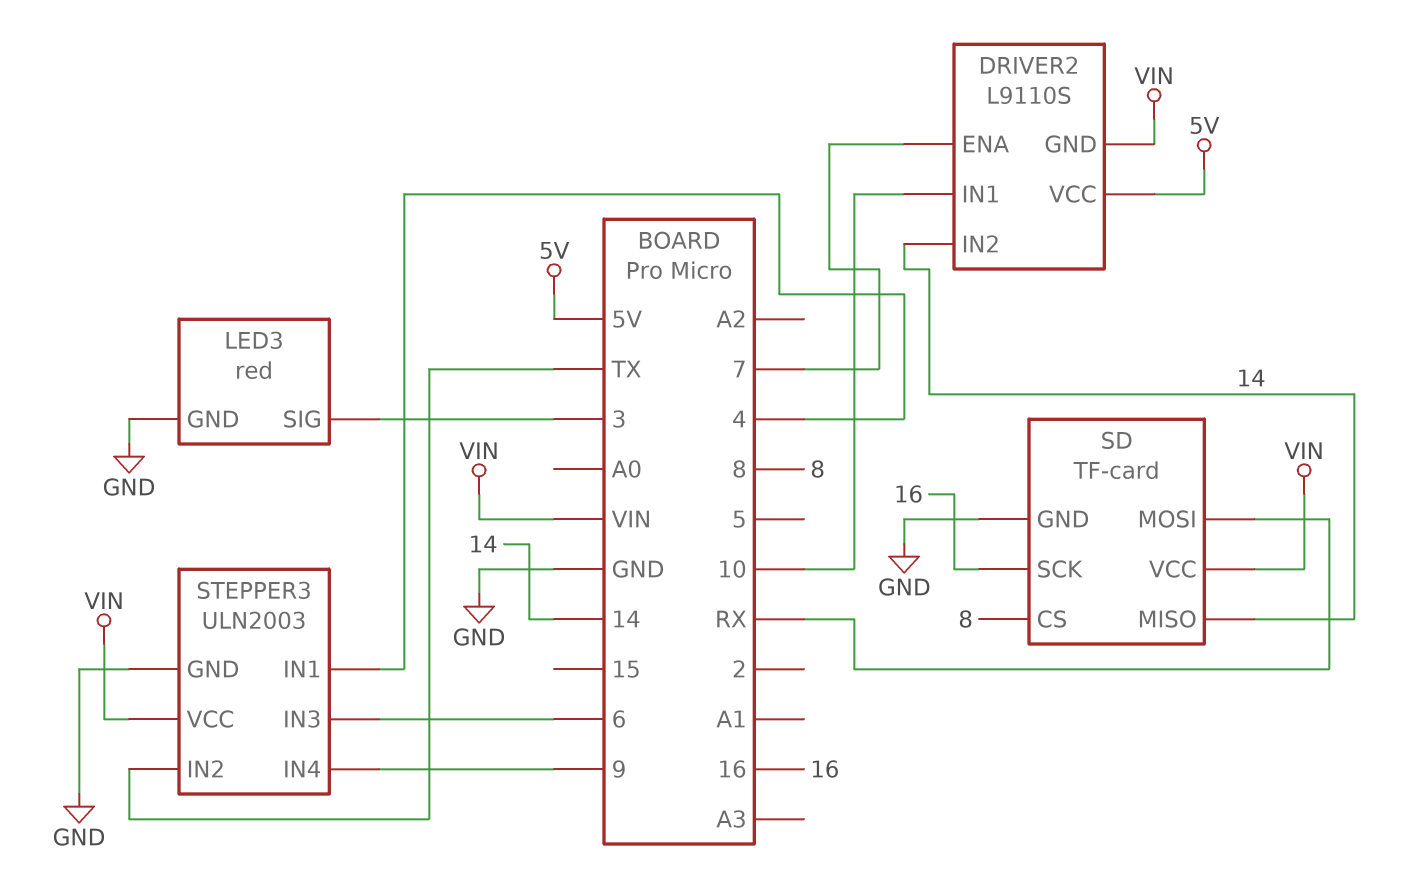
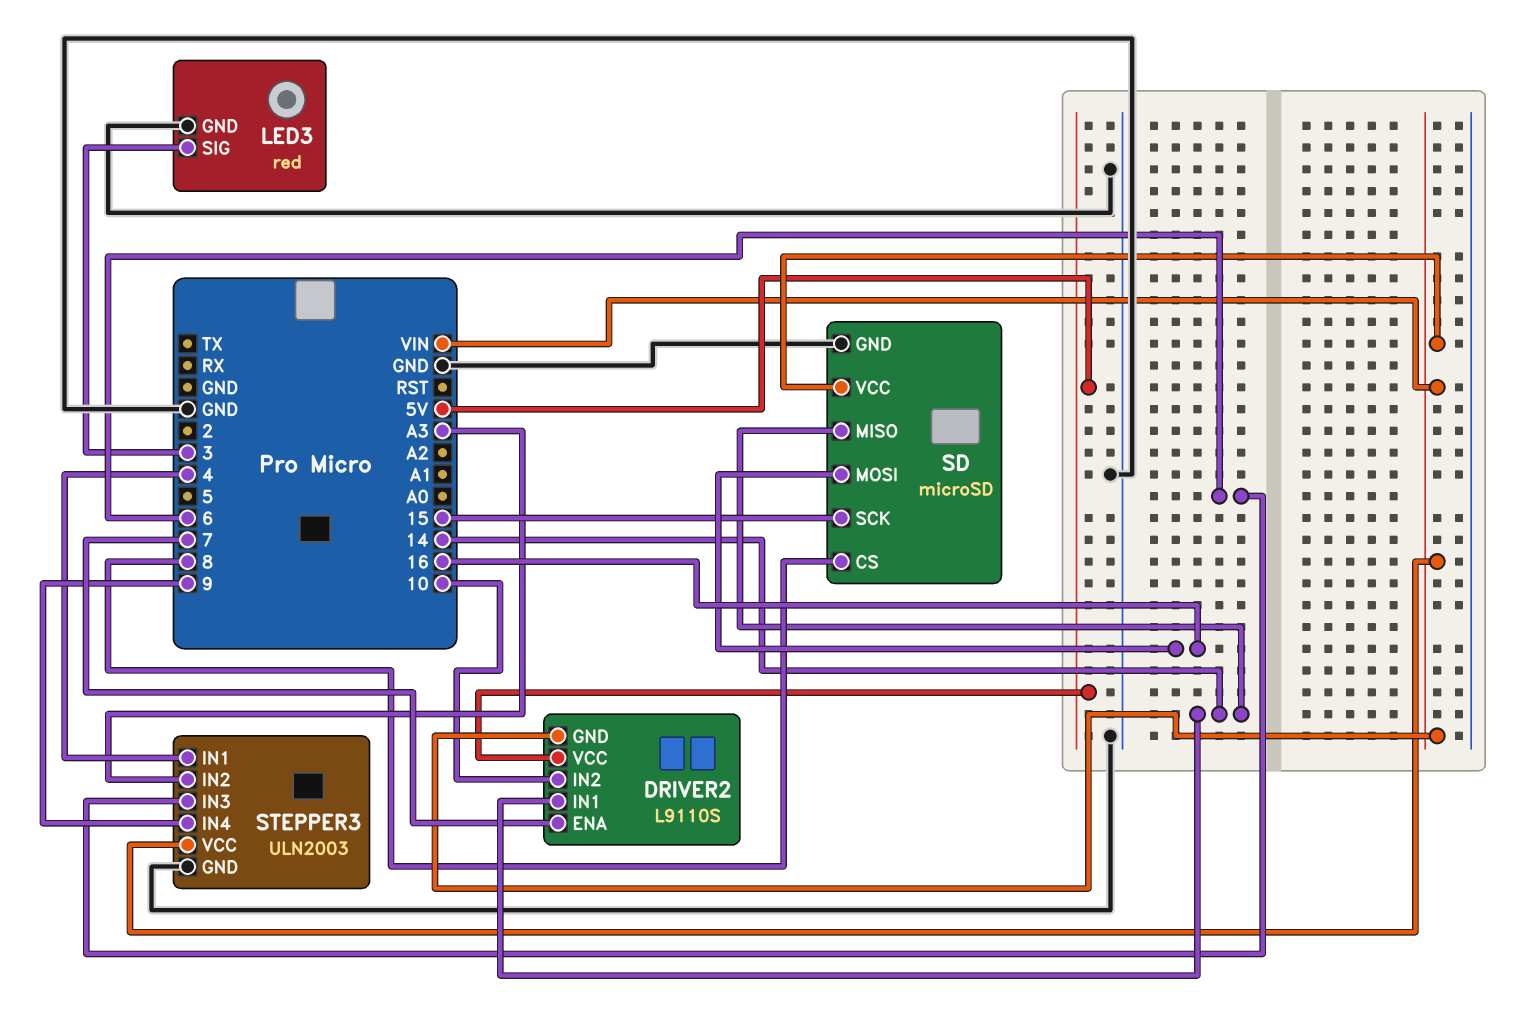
DRIVER2 pin IN1: 10 -> 14
DRIVER2 pin IN2: 14 -> 10
SD: TF-card -> microSD
SD pin MOSI: RX -> 16
SD pin SCK: 16 -> 15
STEPPER3 pin IN2: TX -> A3

